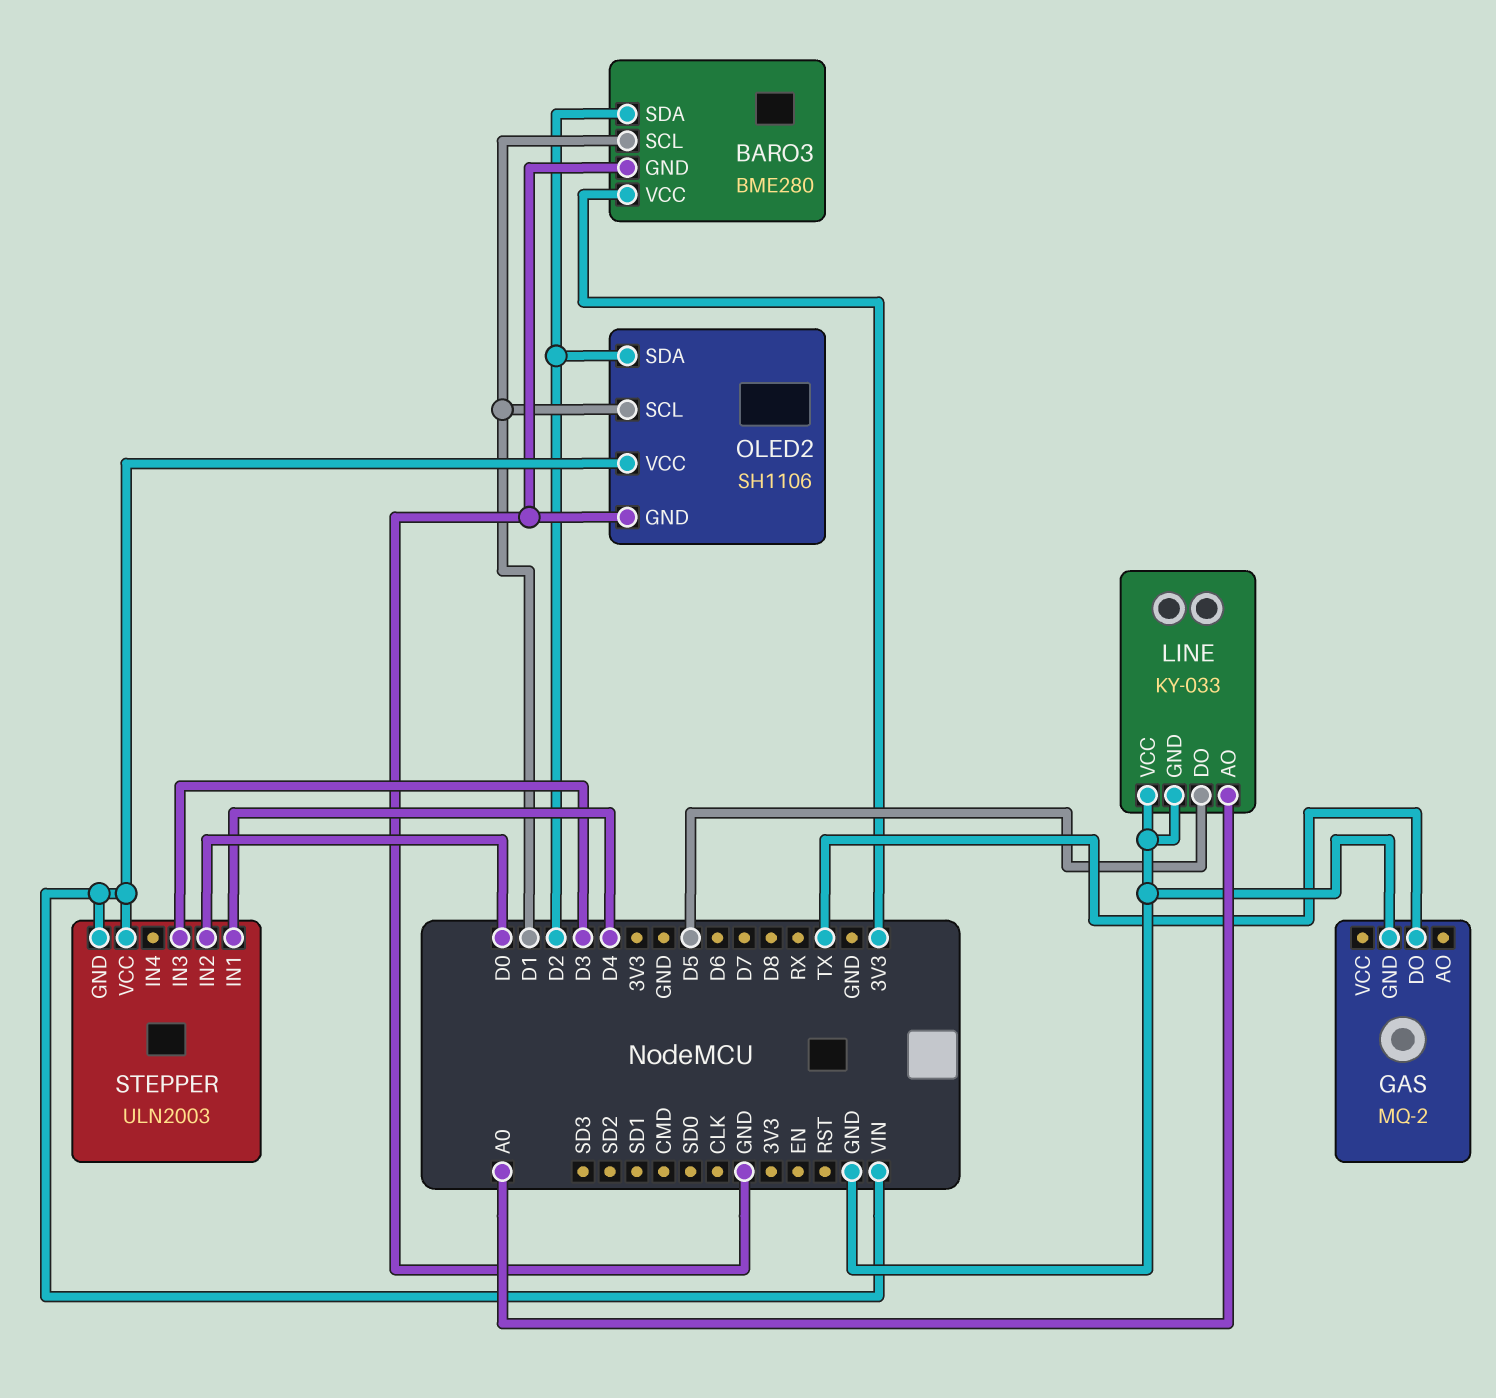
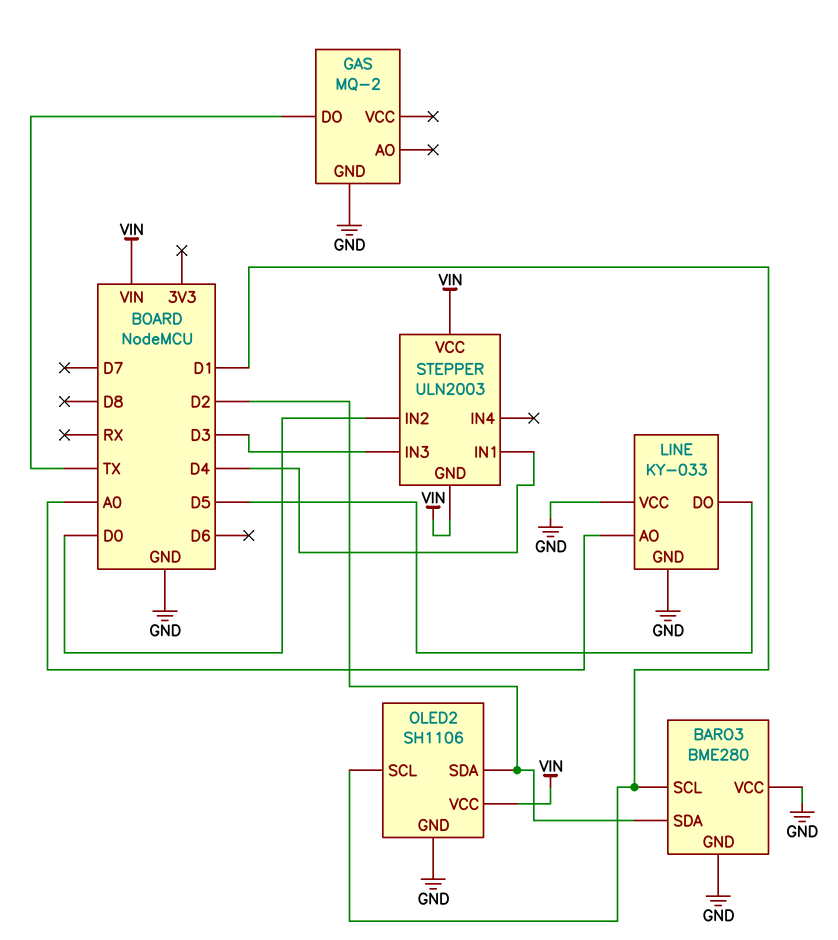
BARO3 pin VCC: 3V3 -> GND

